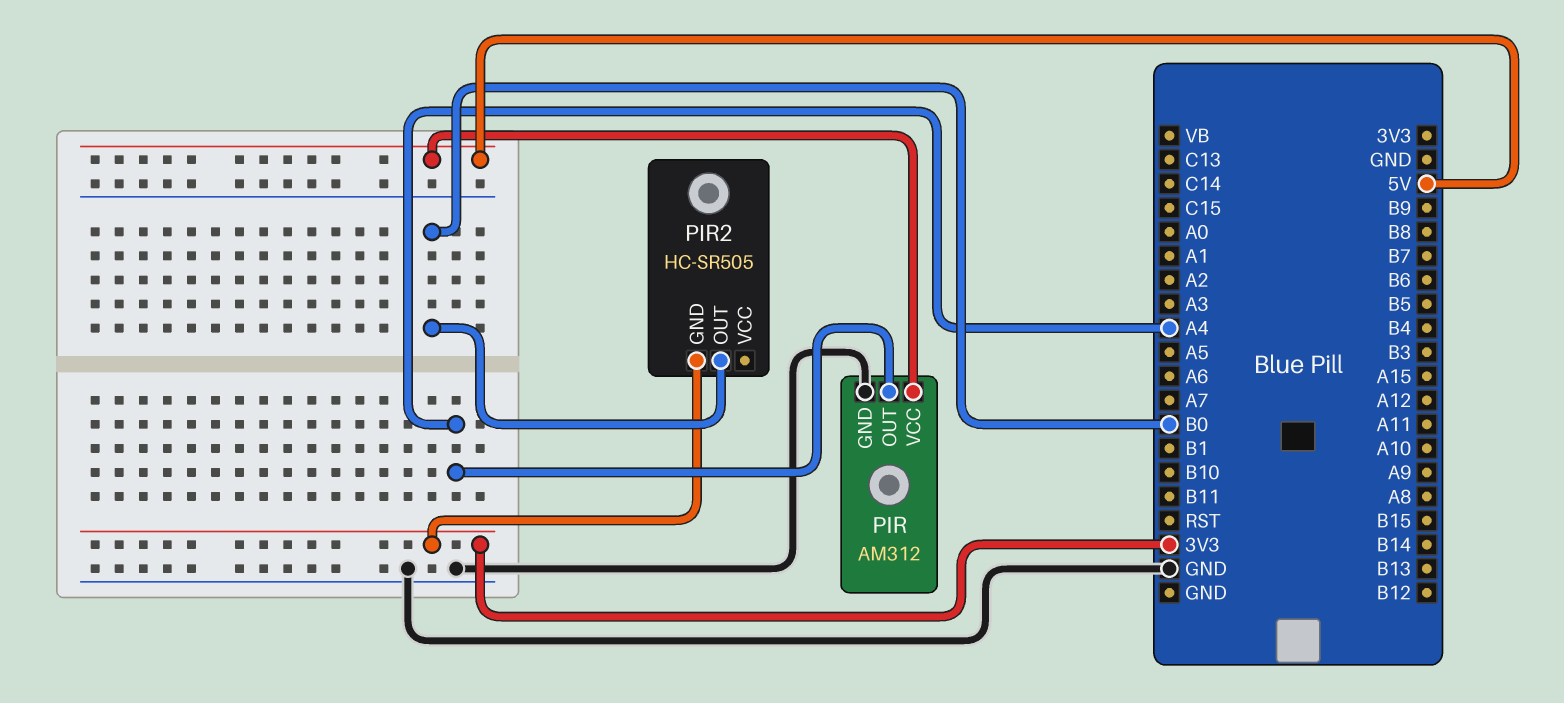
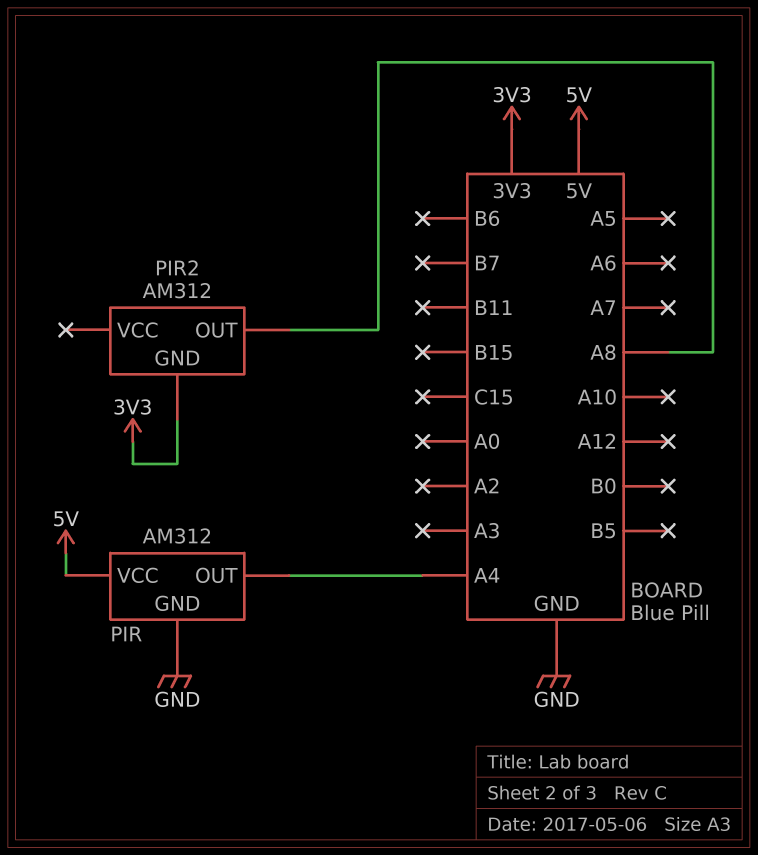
PIR2: HC-SR505 -> AM312
PIR2 pin OUT: B0 -> A8

